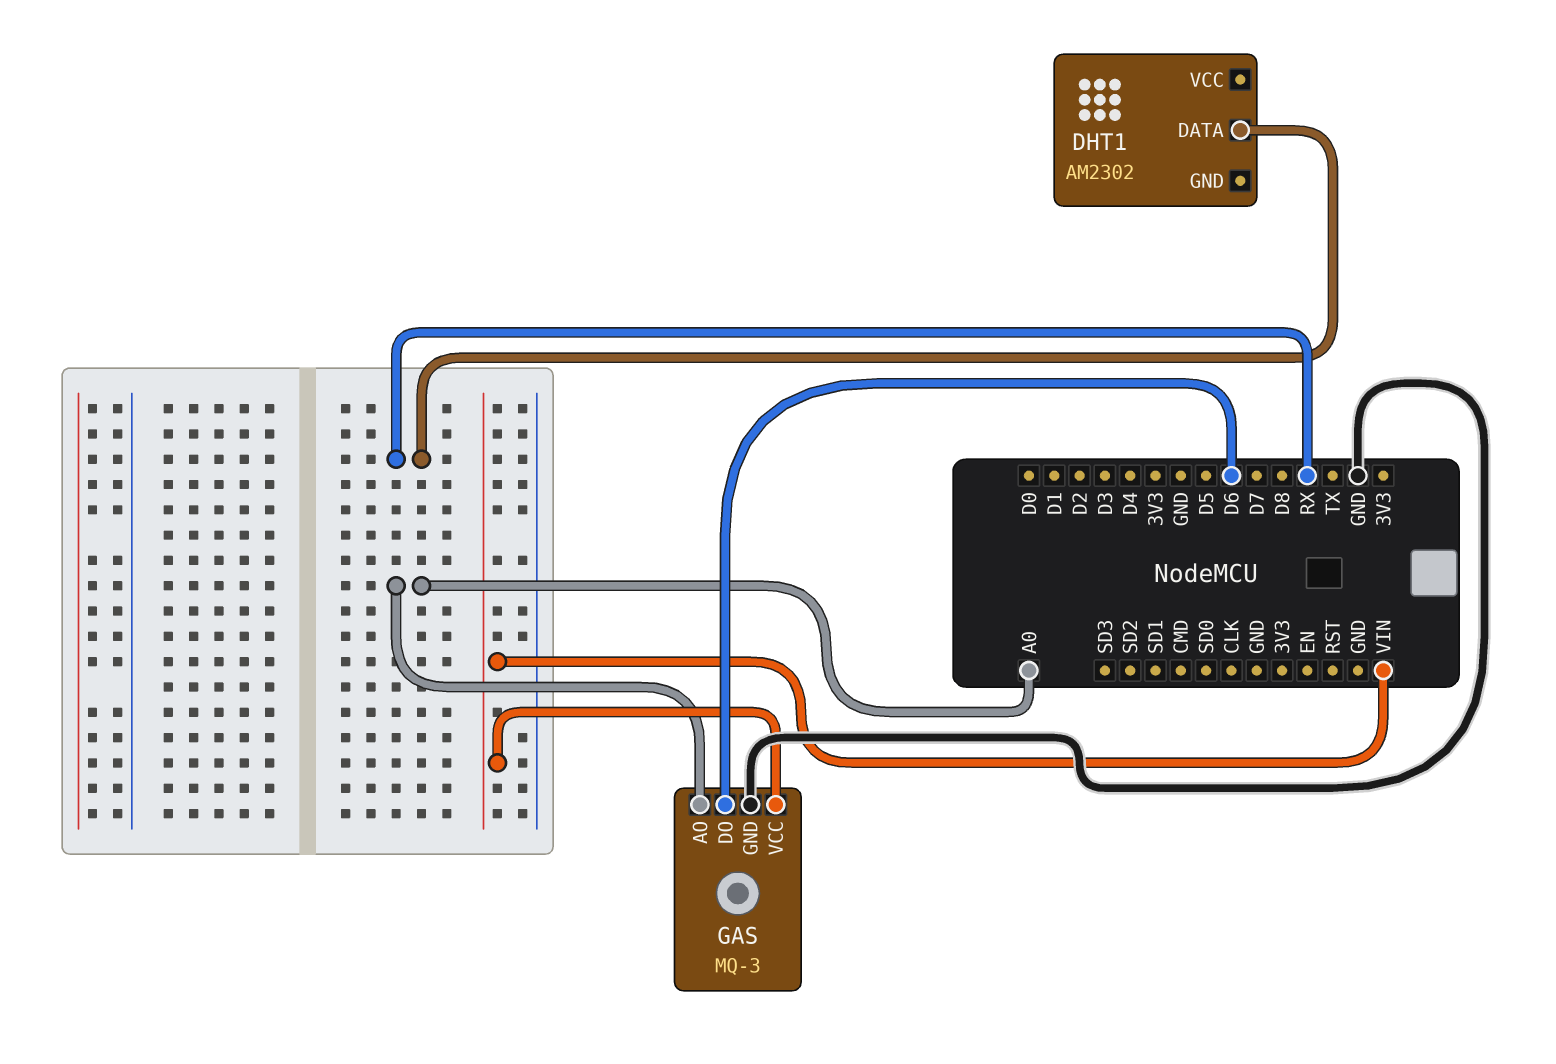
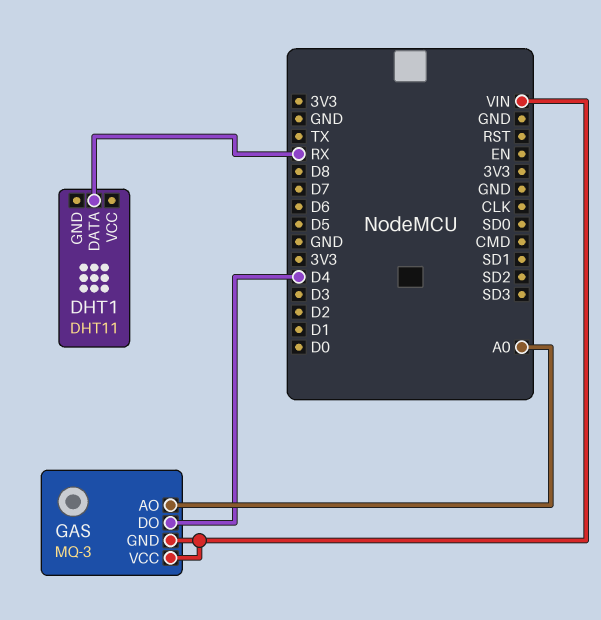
DHT1: AM2302 -> DHT11
GAS pin DO: D6 -> D4
GAS pin GND: GND -> VIN

